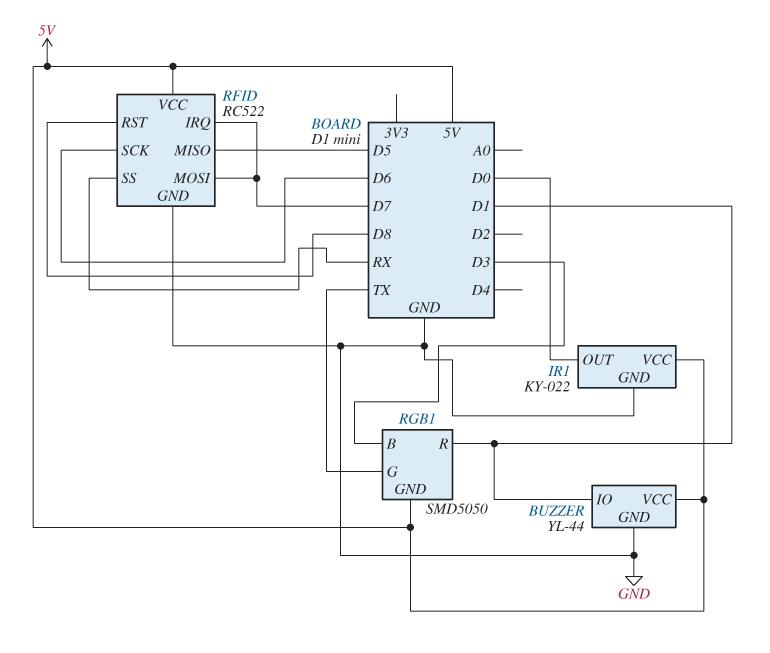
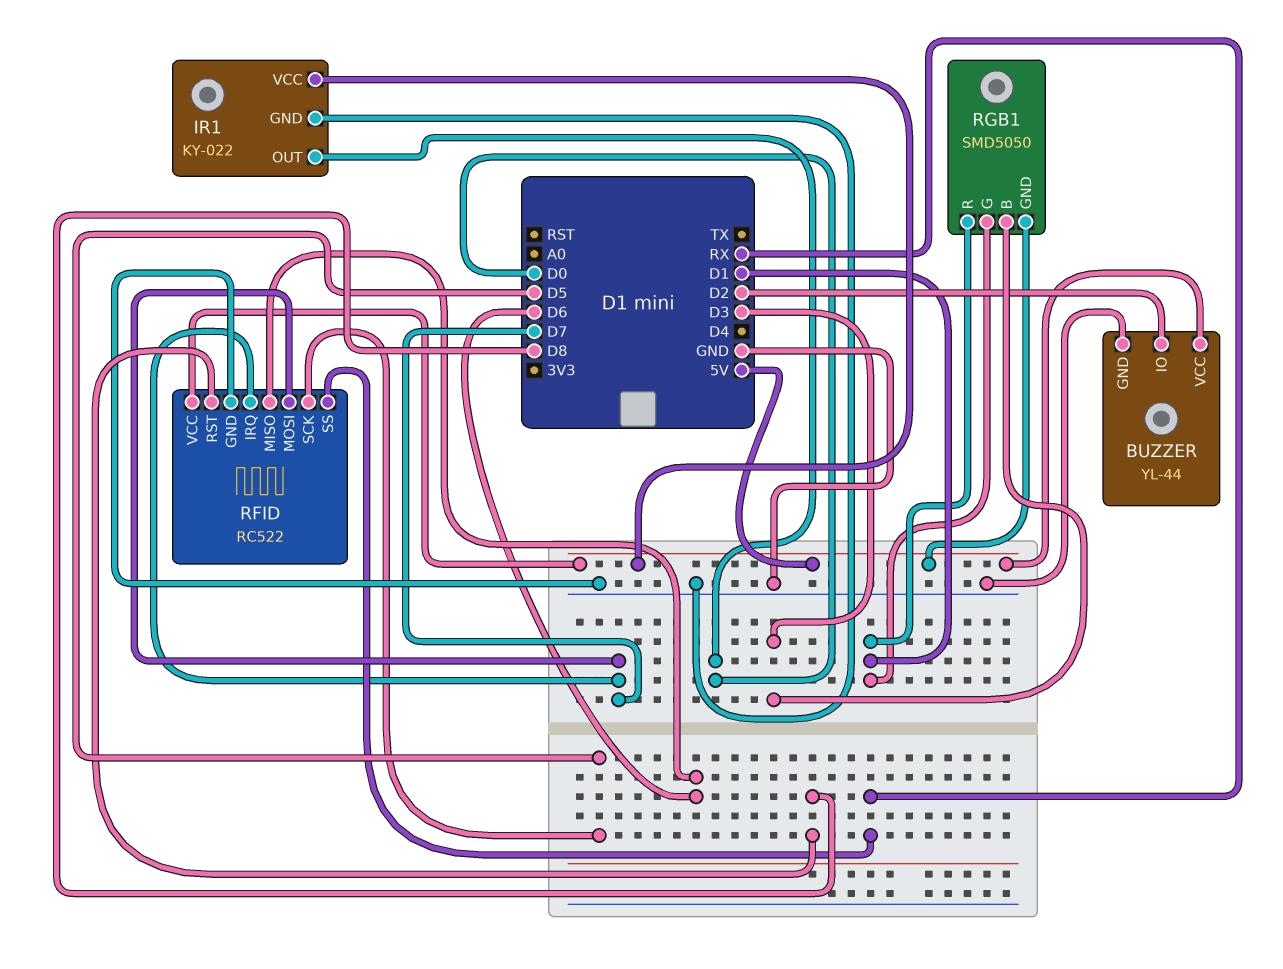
BUZZER pin IO: D1 -> D2
RFID pin MISO: D5 -> D6
RFID pin SCK: D6 -> D5
RGB1 pin G: TX -> D1

